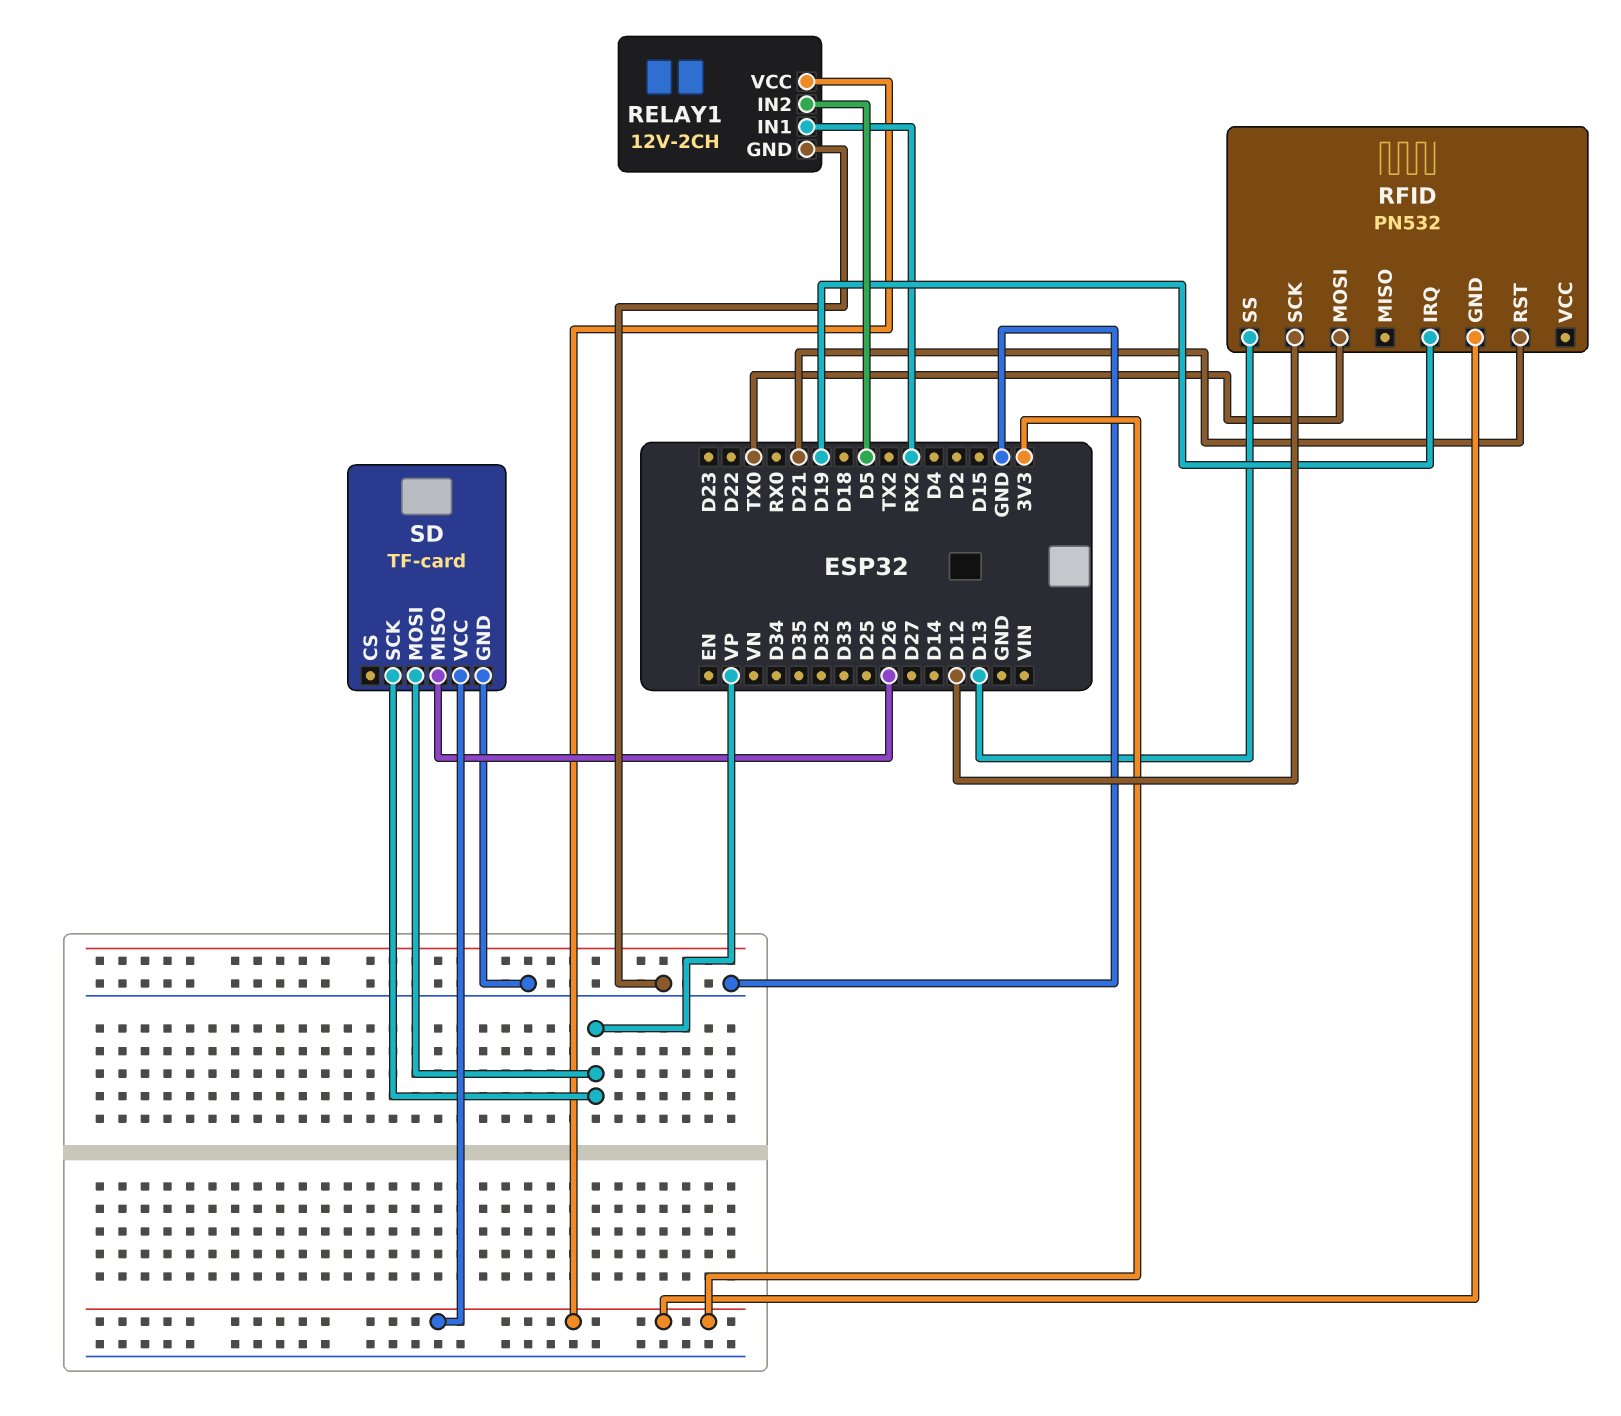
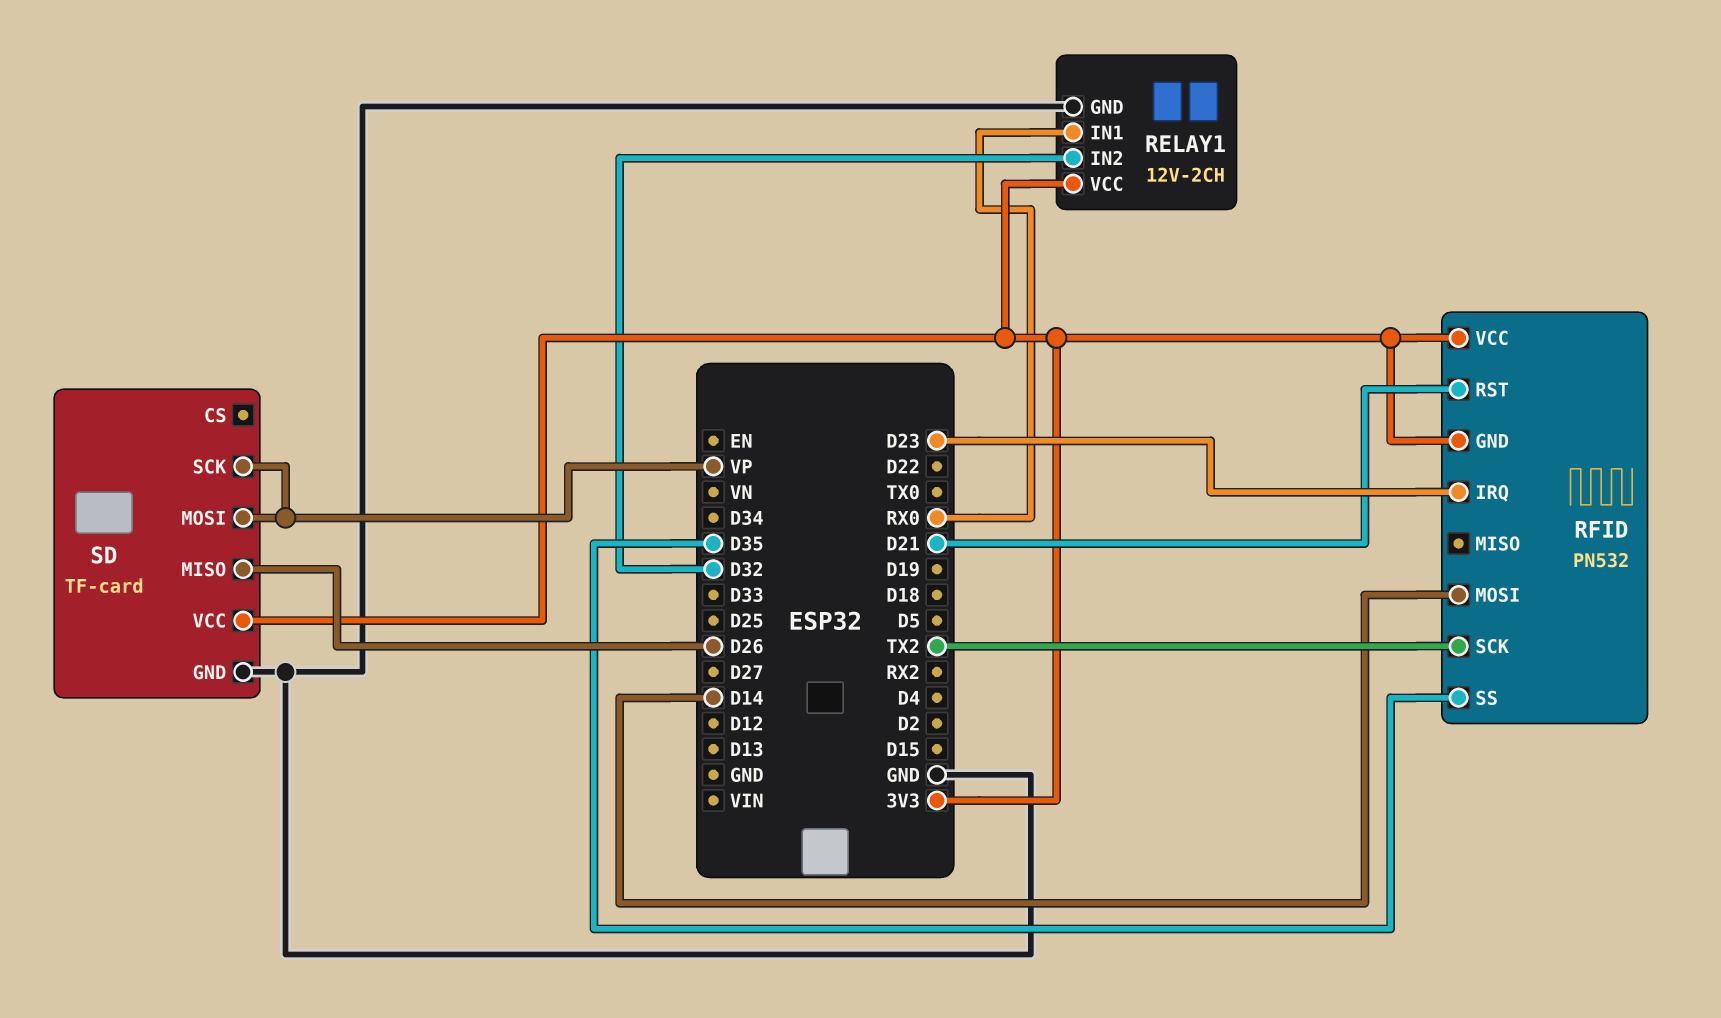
RELAY1 pin IN1: RX2 -> RX0
RELAY1 pin IN2: D5 -> D32
RFID pin IRQ: D19 -> D23
RFID pin MOSI: TX0 -> D14
RFID pin SCK: D12 -> TX2
RFID pin SS: D13 -> D35
RFID pin VCC: none -> 3V3

